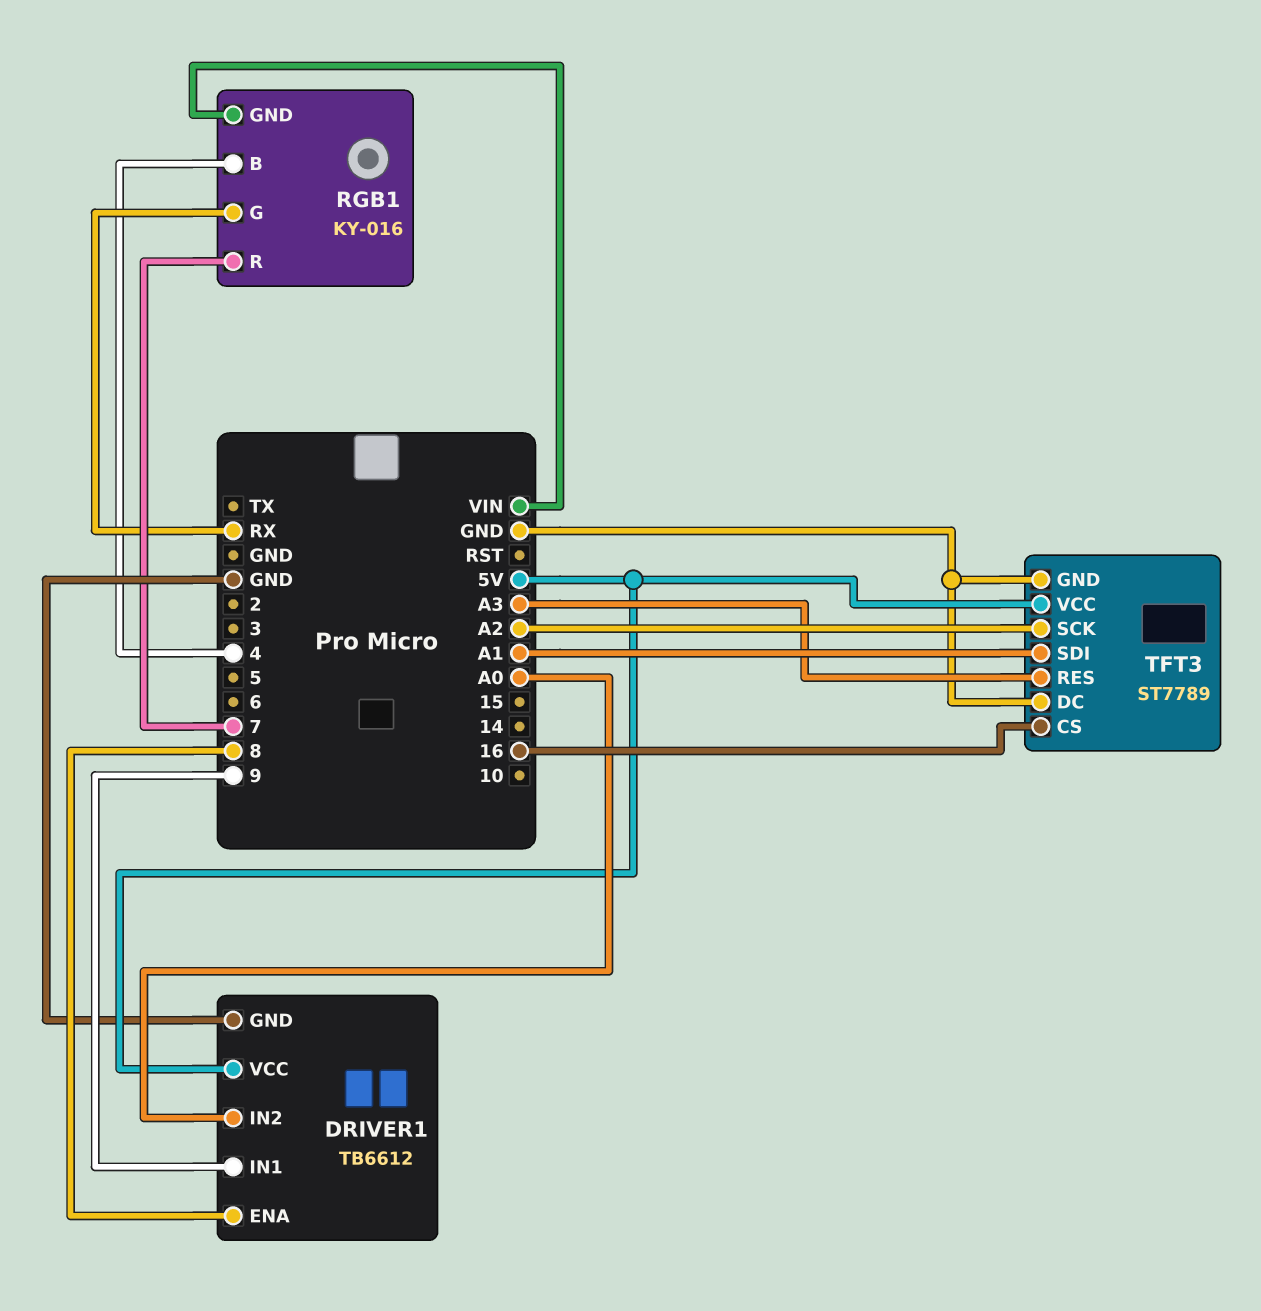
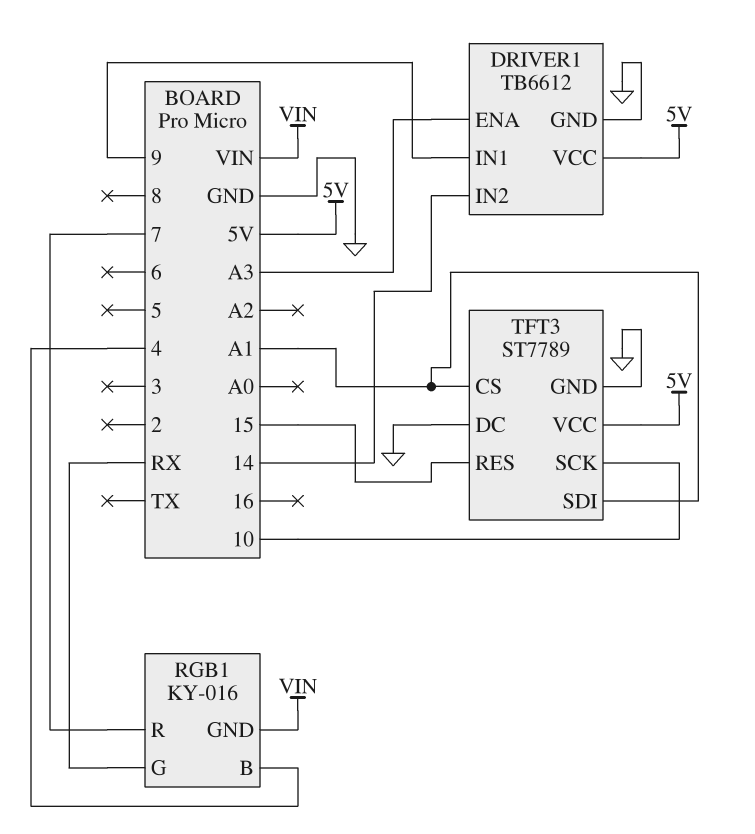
DRIVER1 pin ENA: 8 -> A3
DRIVER1 pin IN2: A0 -> 14
TFT3 pin CS: 16 -> A1
TFT3 pin RES: A3 -> 15
TFT3 pin SCK: A2 -> 10

